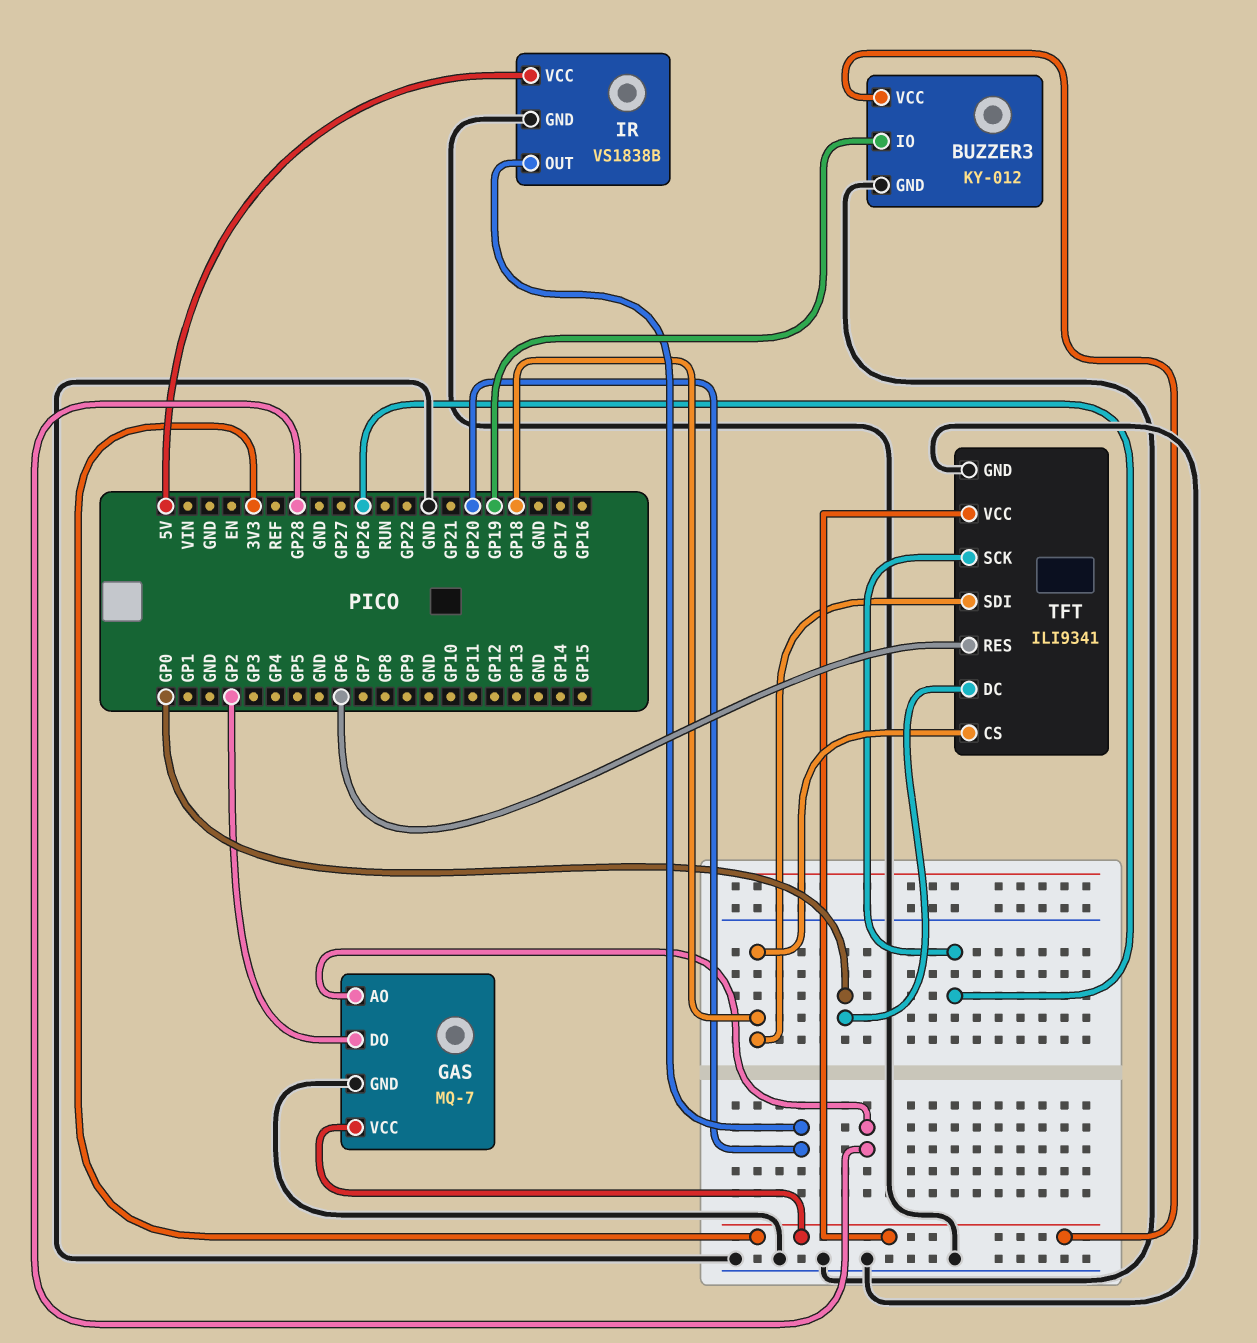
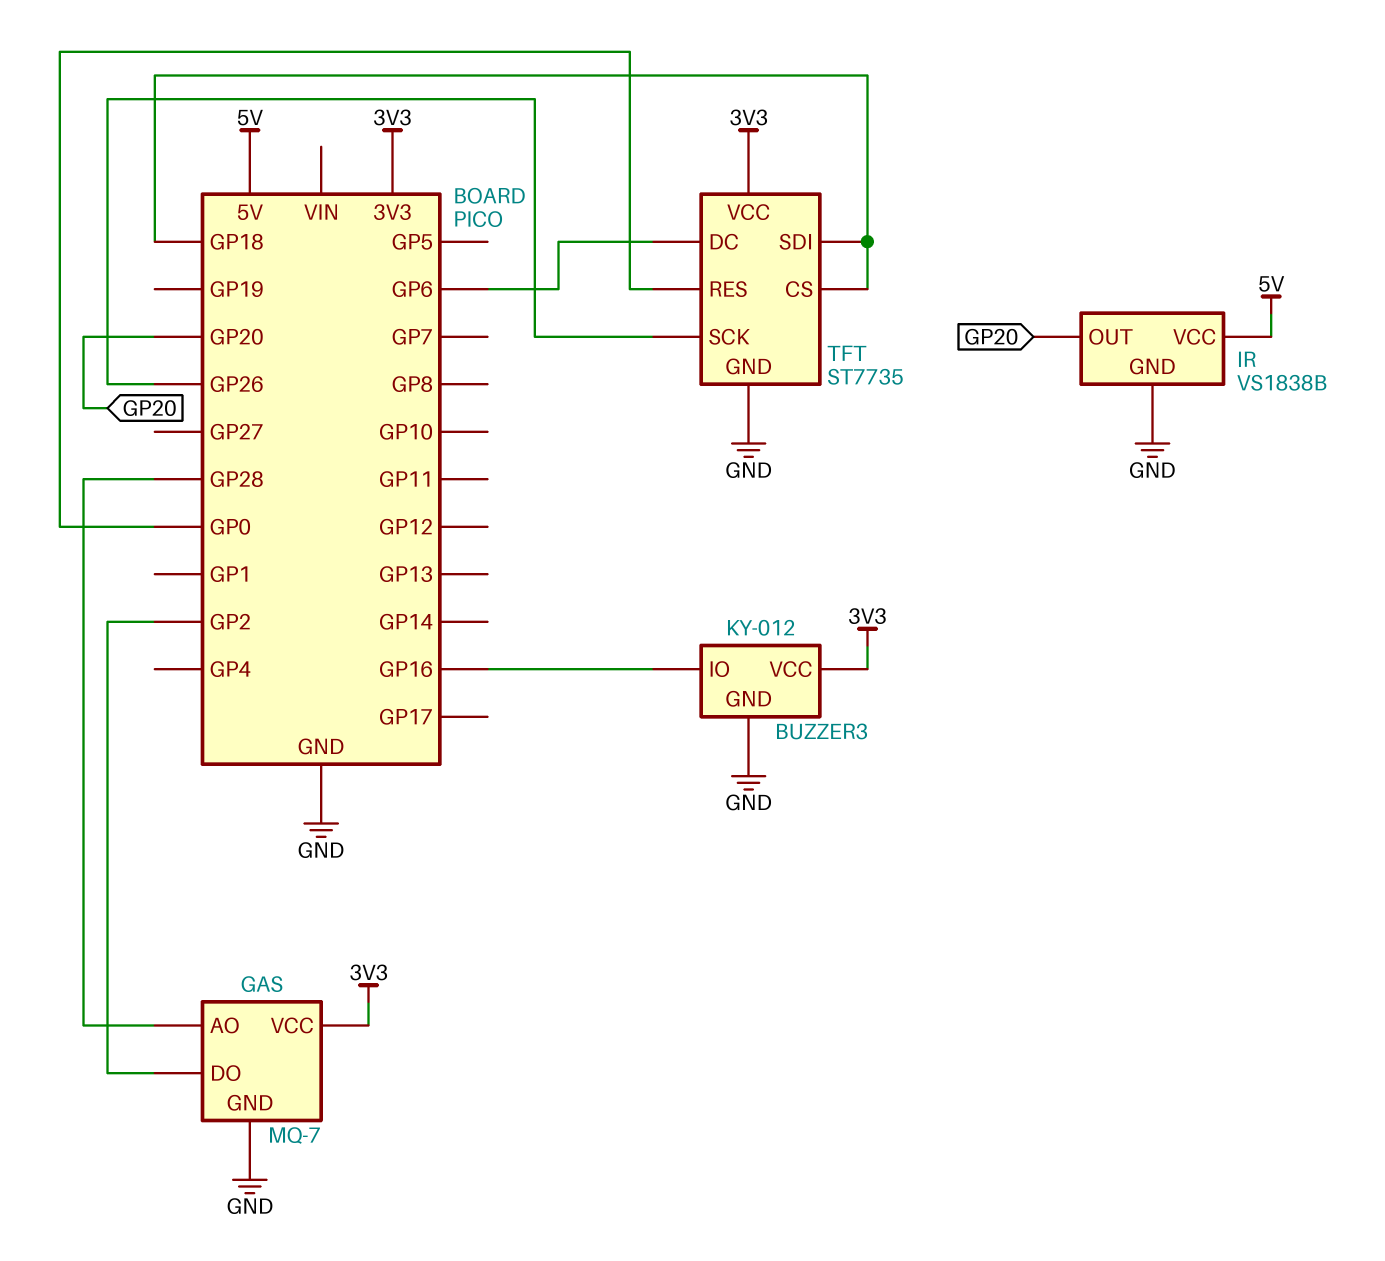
BUZZER3 pin IO: GP19 -> GP16
TFT: ILI9341 -> ST7735
TFT pin DC: GP0 -> GP6
TFT pin RES: GP6 -> GP0

